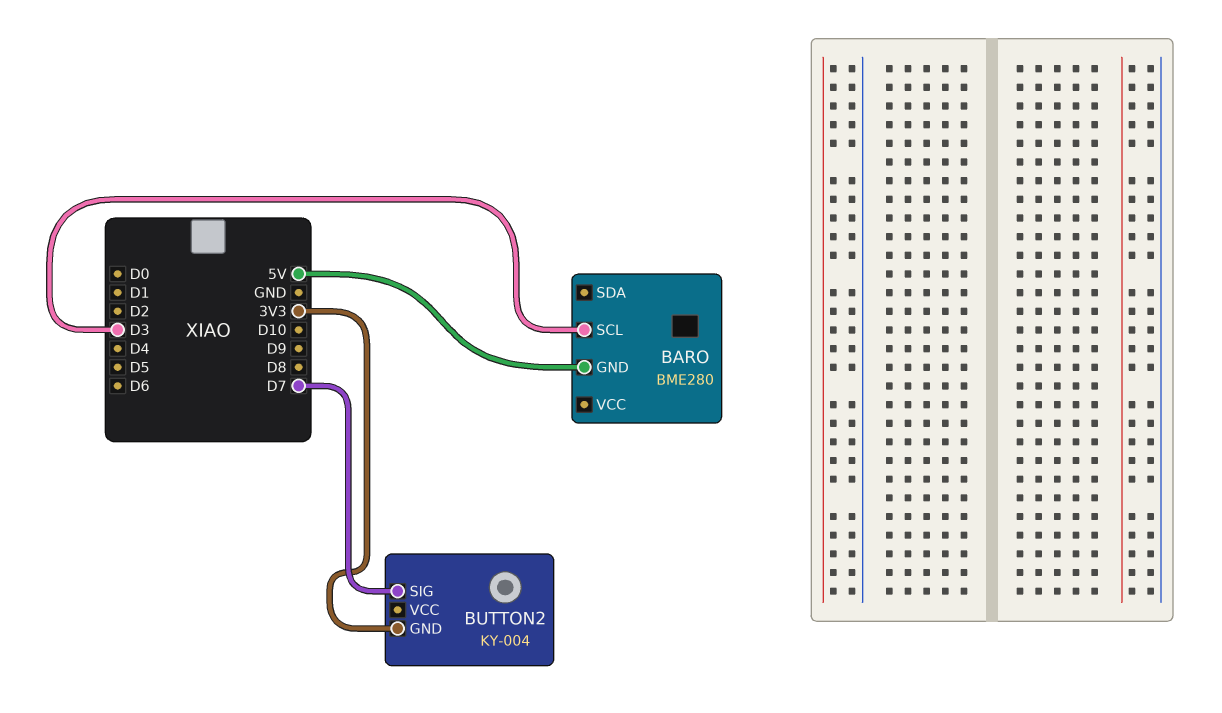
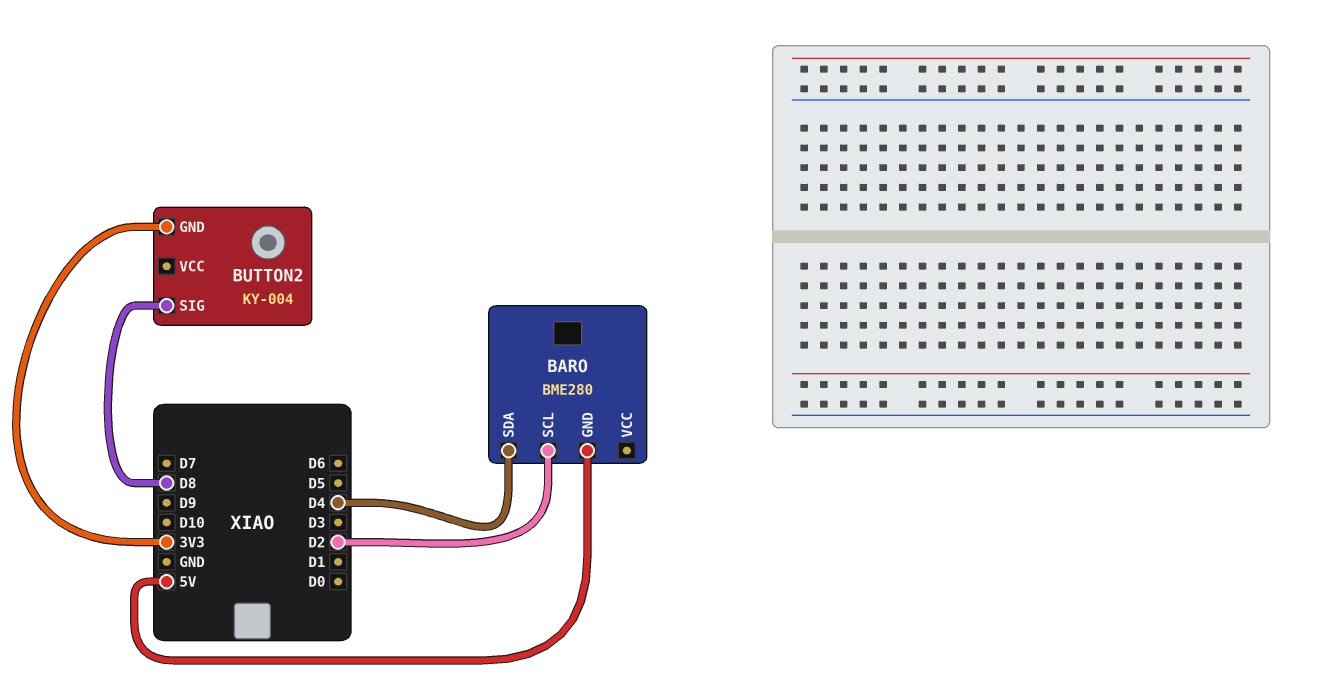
BARO pin SCL: D3 -> D2
BARO pin SDA: none -> D4
BUTTON2 pin SIG: D7 -> D8

